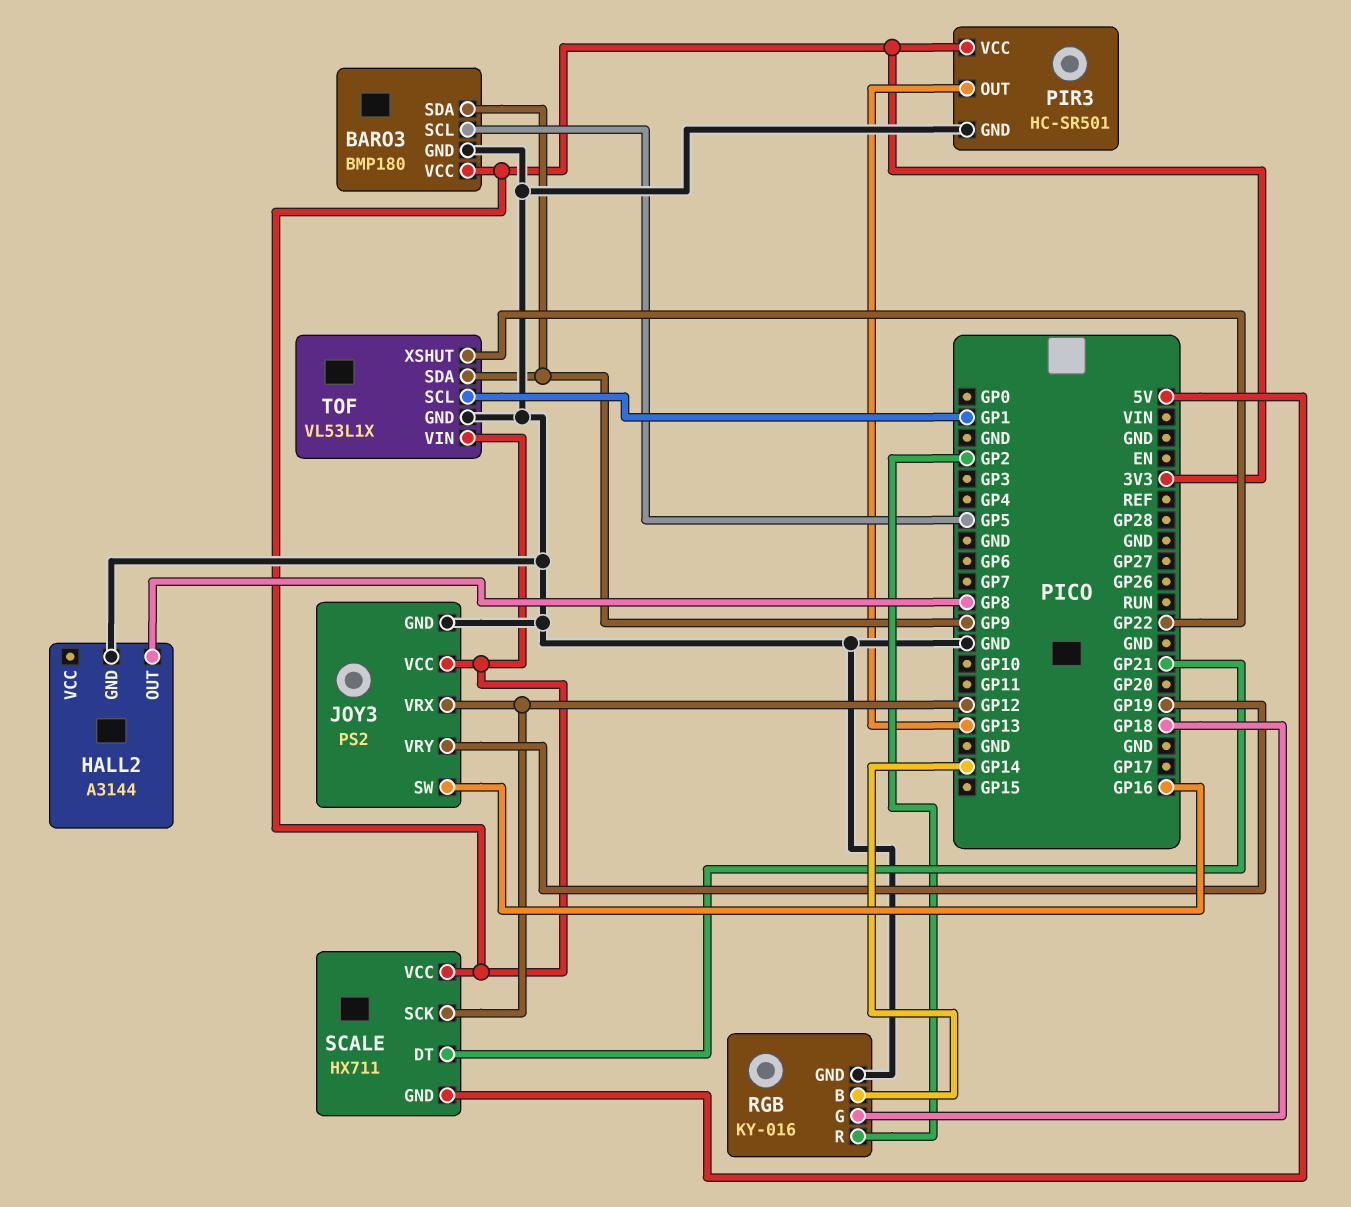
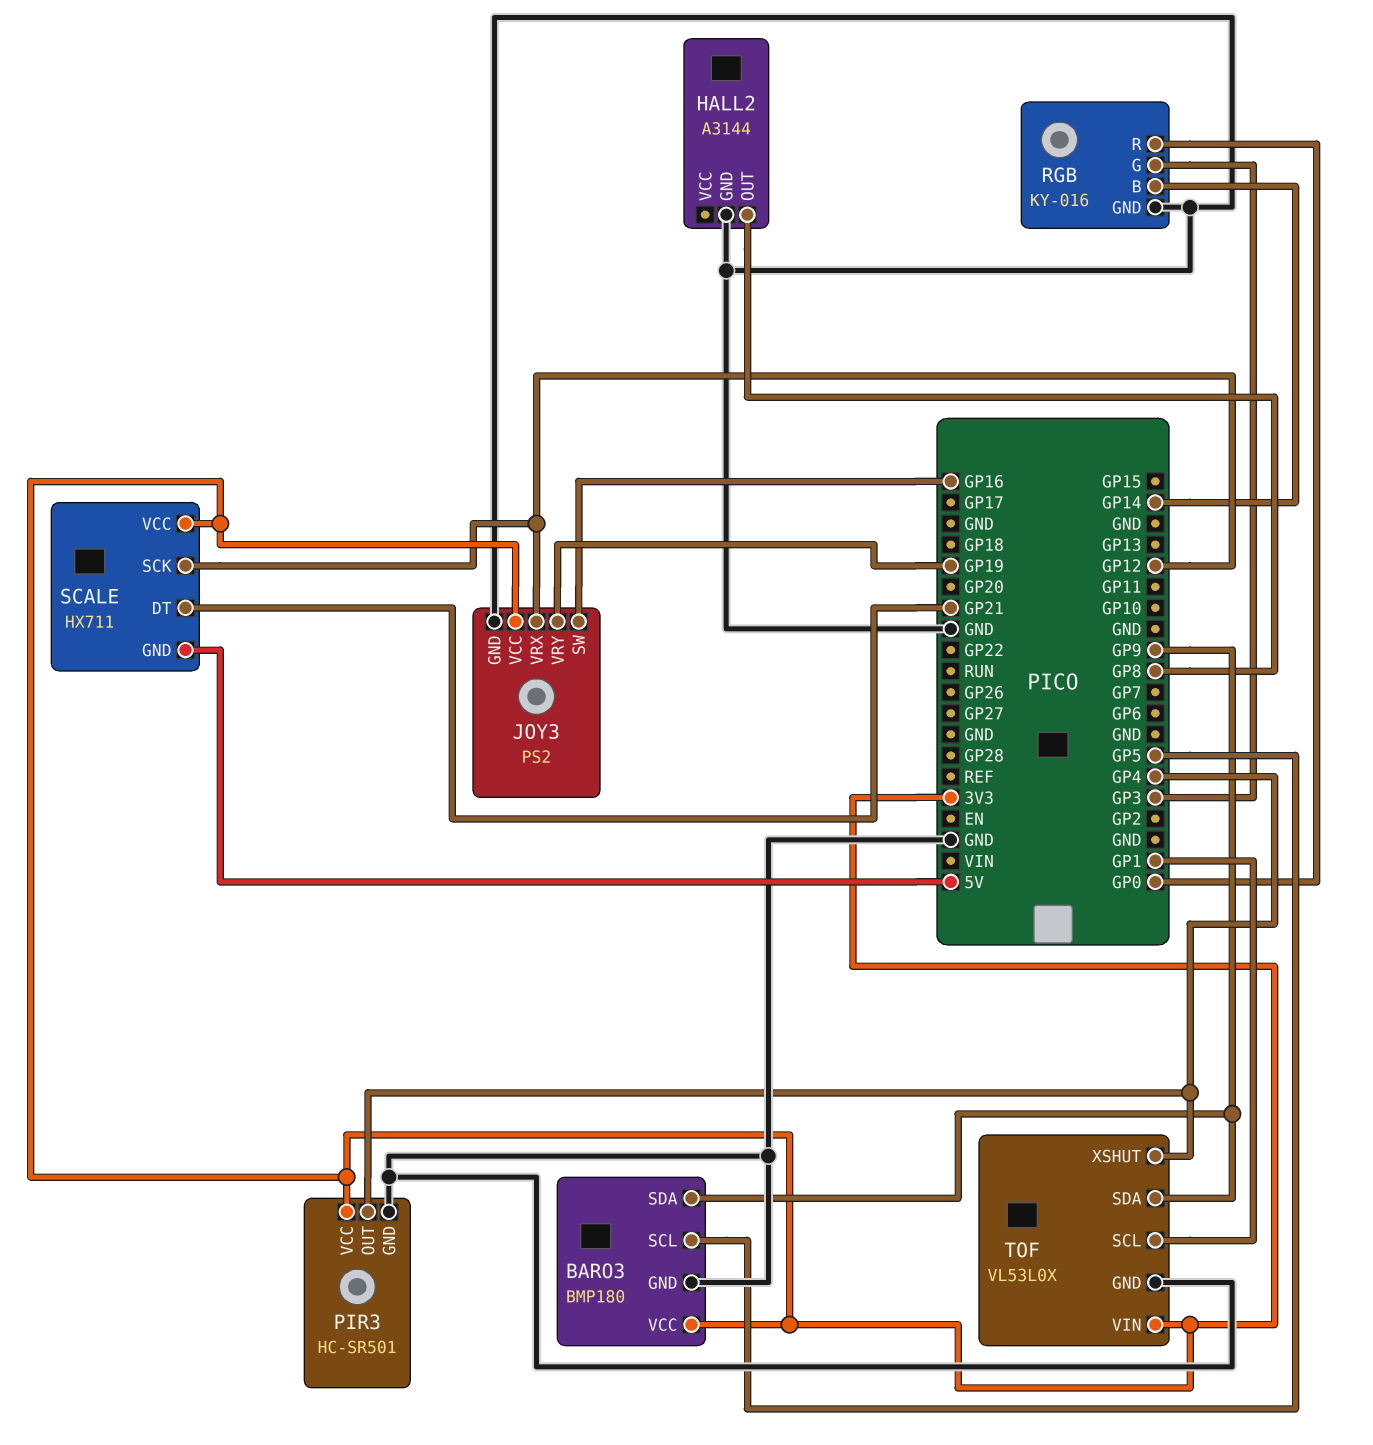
PIR3 pin OUT: GP13 -> GP4
RGB pin G: GP18 -> GP3
RGB pin R: GP2 -> GP0
TOF: VL53L1X -> VL53L0X
TOF pin XSHUT: GP22 -> GP4

